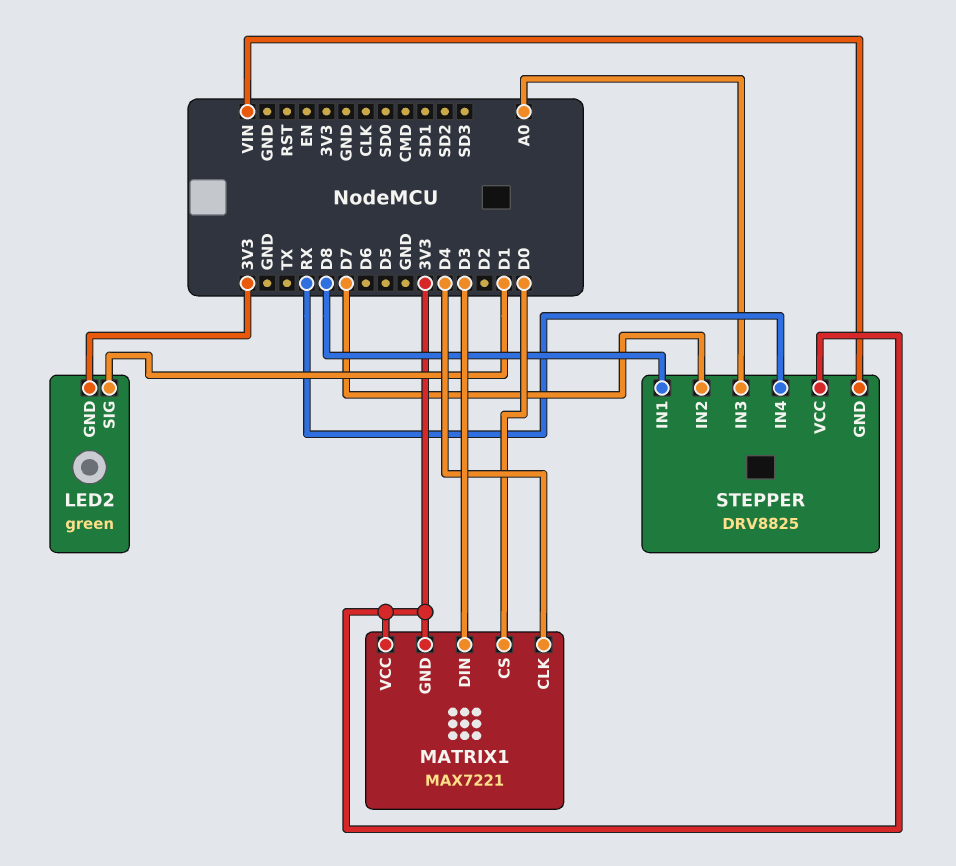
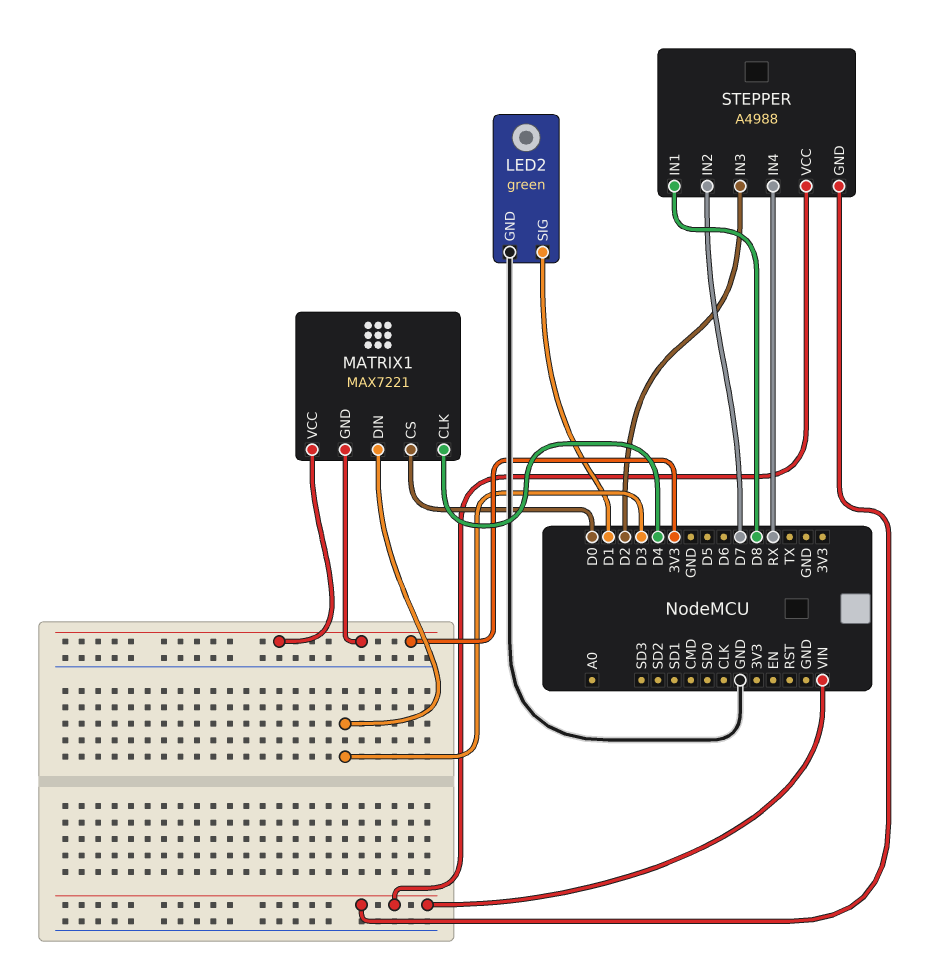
LED2 pin GND: 3V3 -> GND
STEPPER: DRV8825 -> A4988
STEPPER pin IN3: A0 -> D2
STEPPER pin VCC: 3V3 -> VIN

